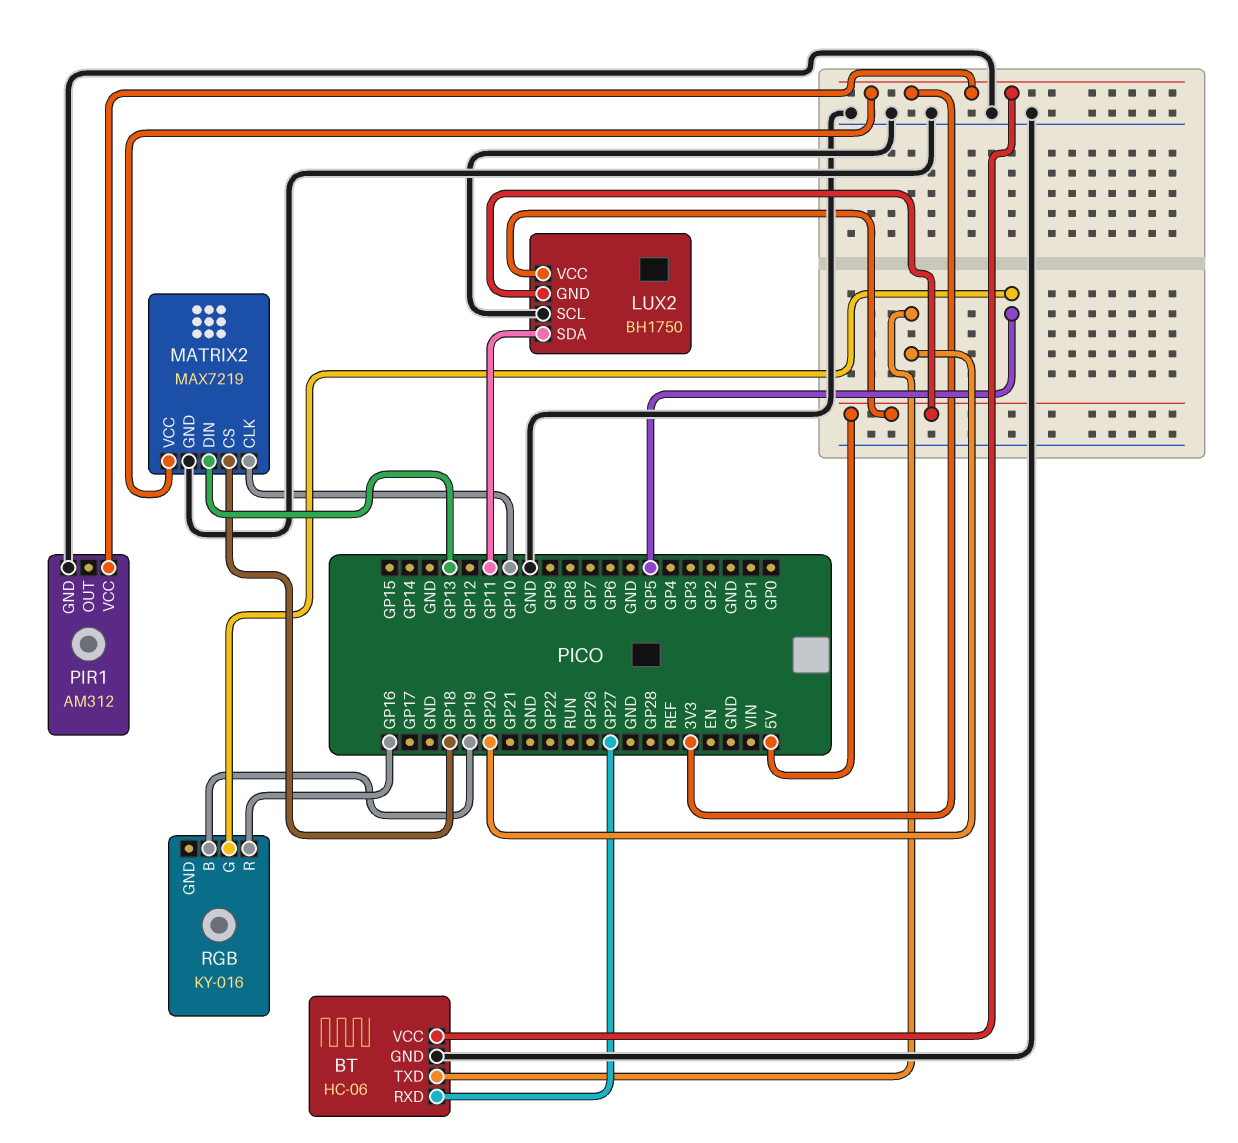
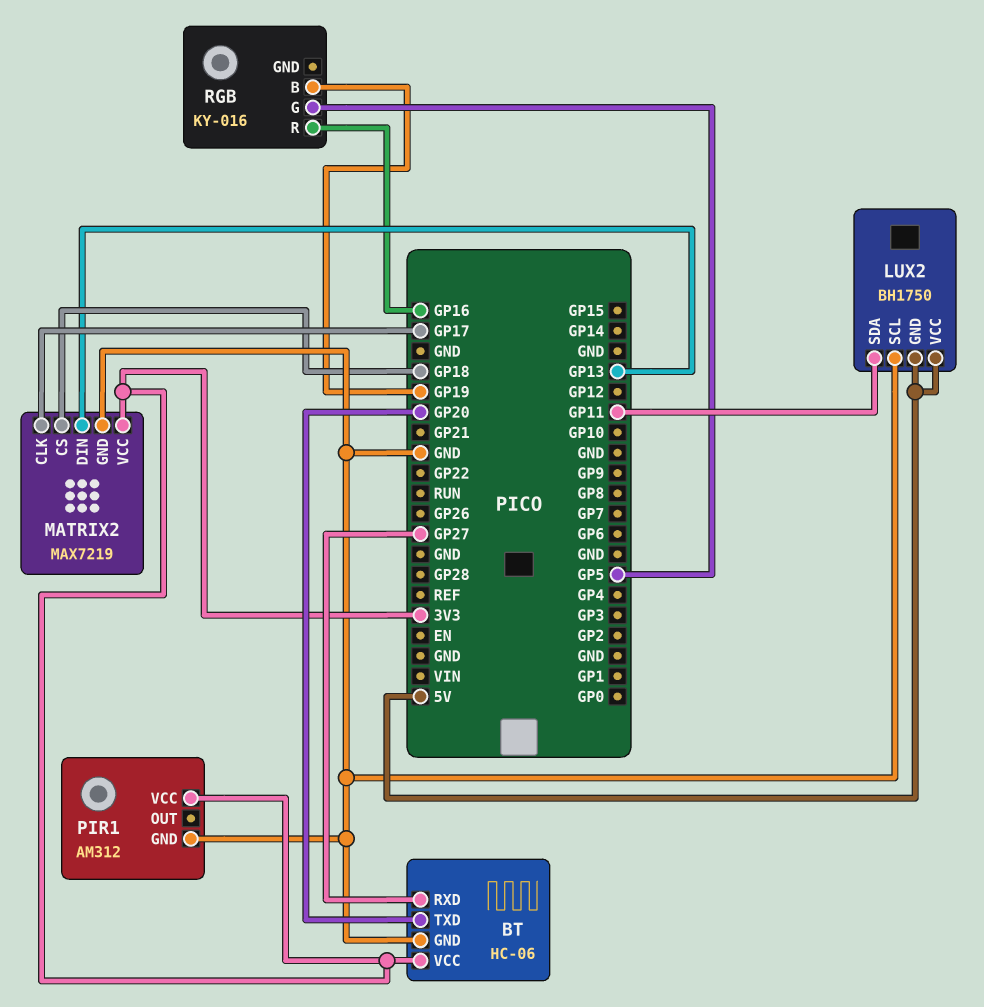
MATRIX2 pin CLK: GP10 -> GP17

